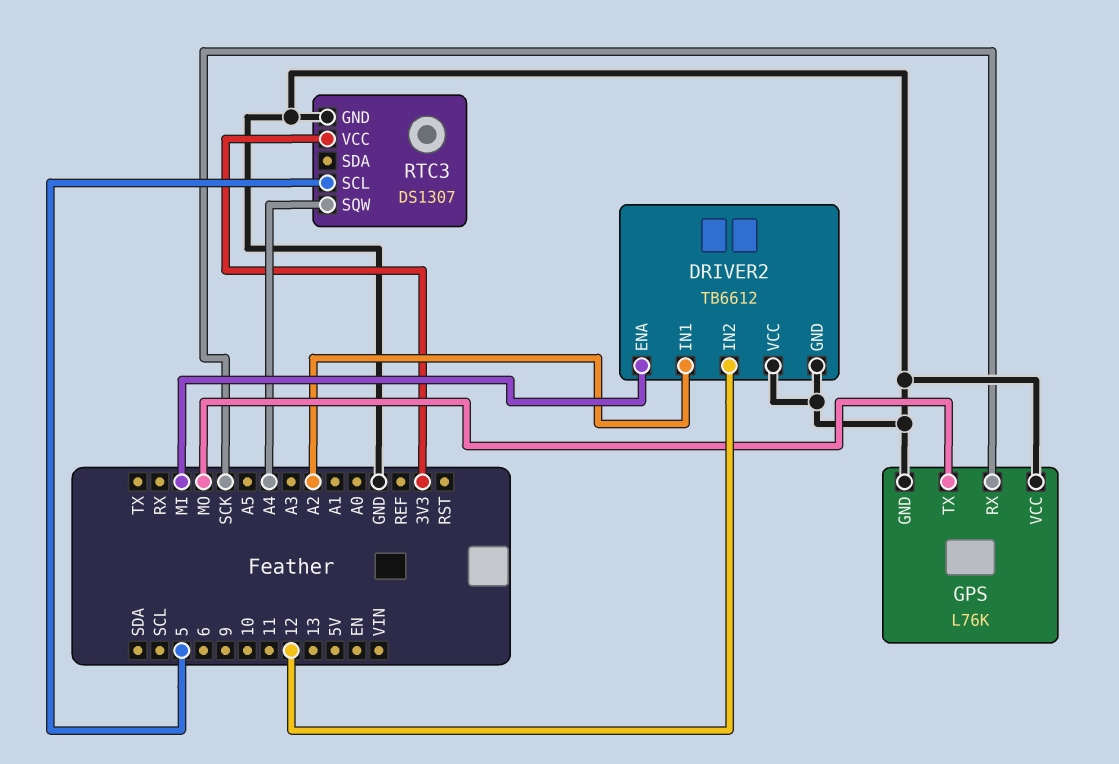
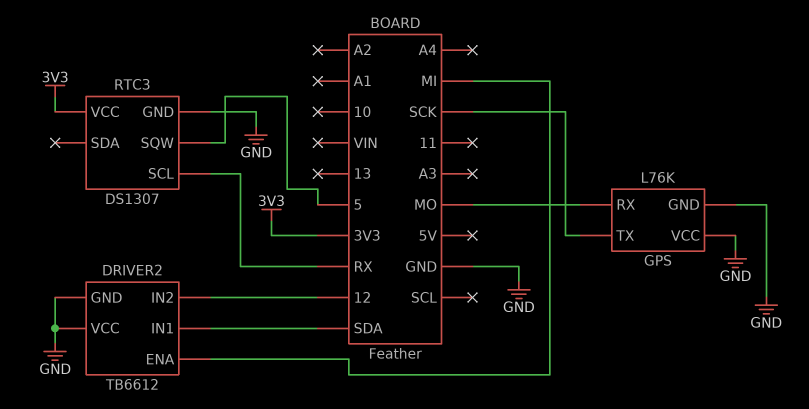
DRIVER2 pin IN1: A2 -> SDA
GPS pin RX: SCK -> MO
GPS pin TX: MO -> SCK
RTC3 pin SCL: 5 -> RX
RTC3 pin SQW: A4 -> 5

